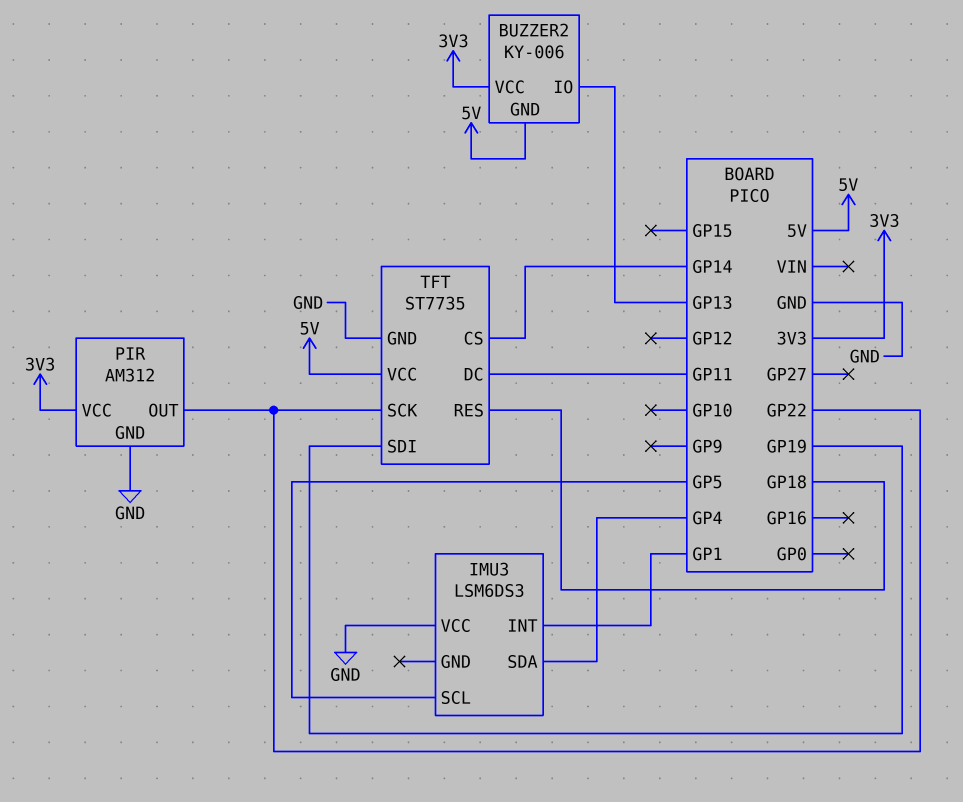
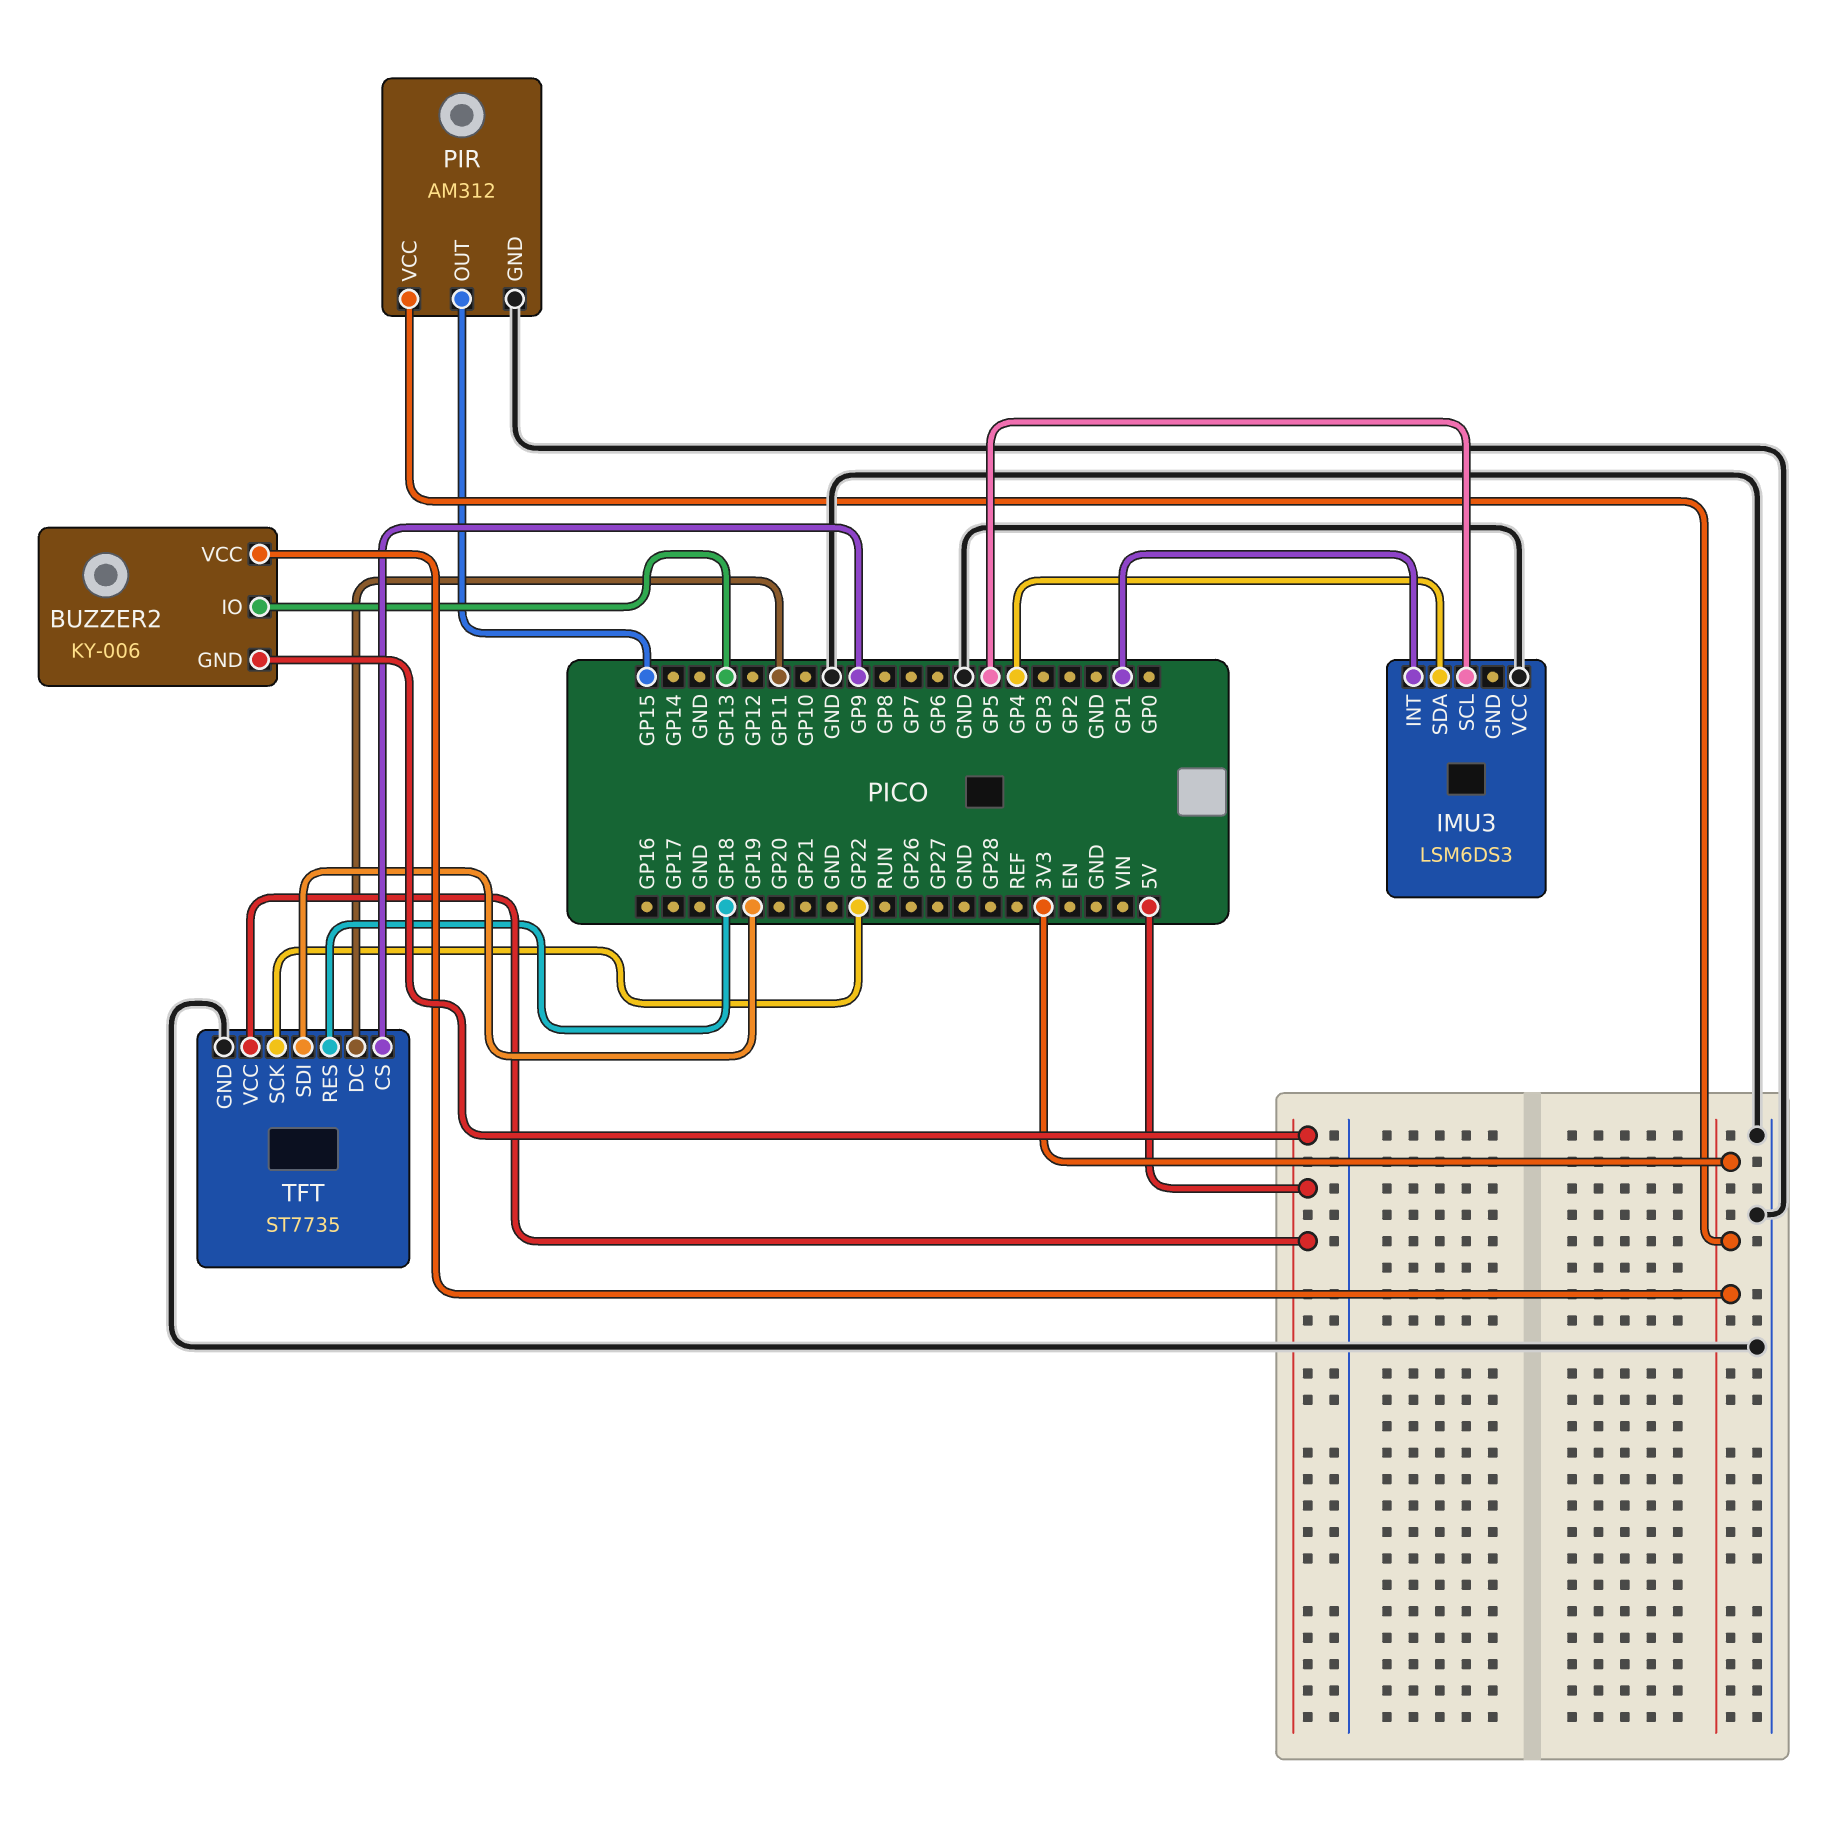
PIR pin OUT: GP22 -> GP15
TFT pin CS: GP14 -> GP9

